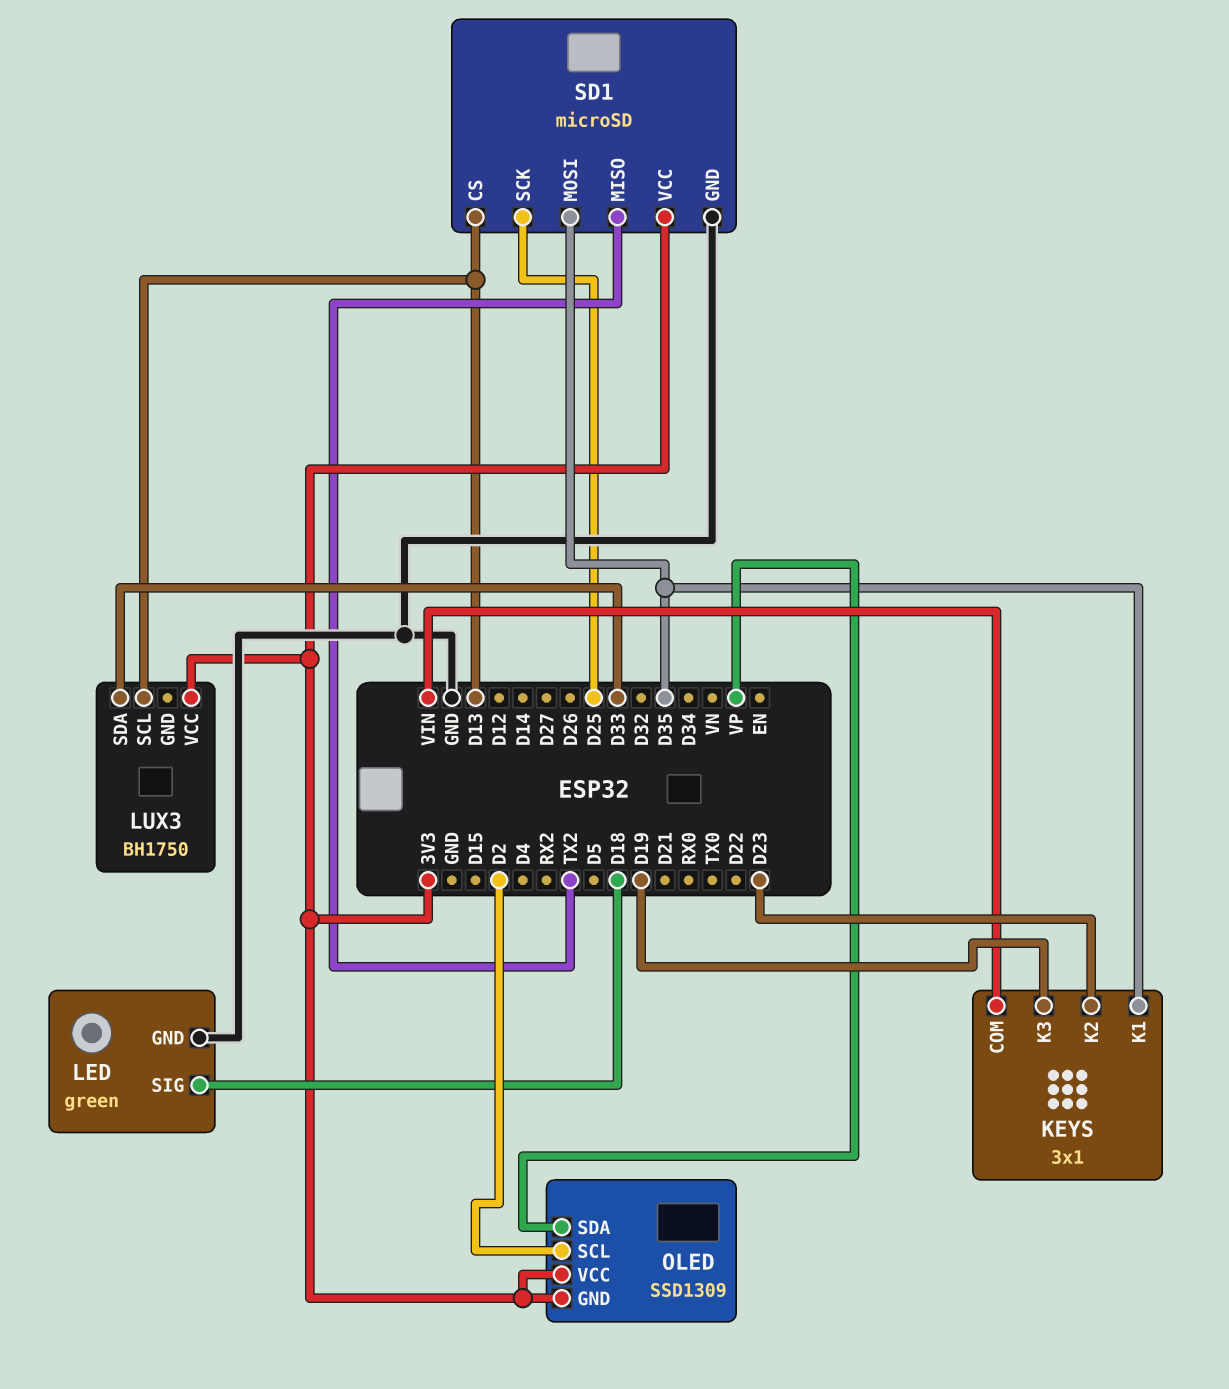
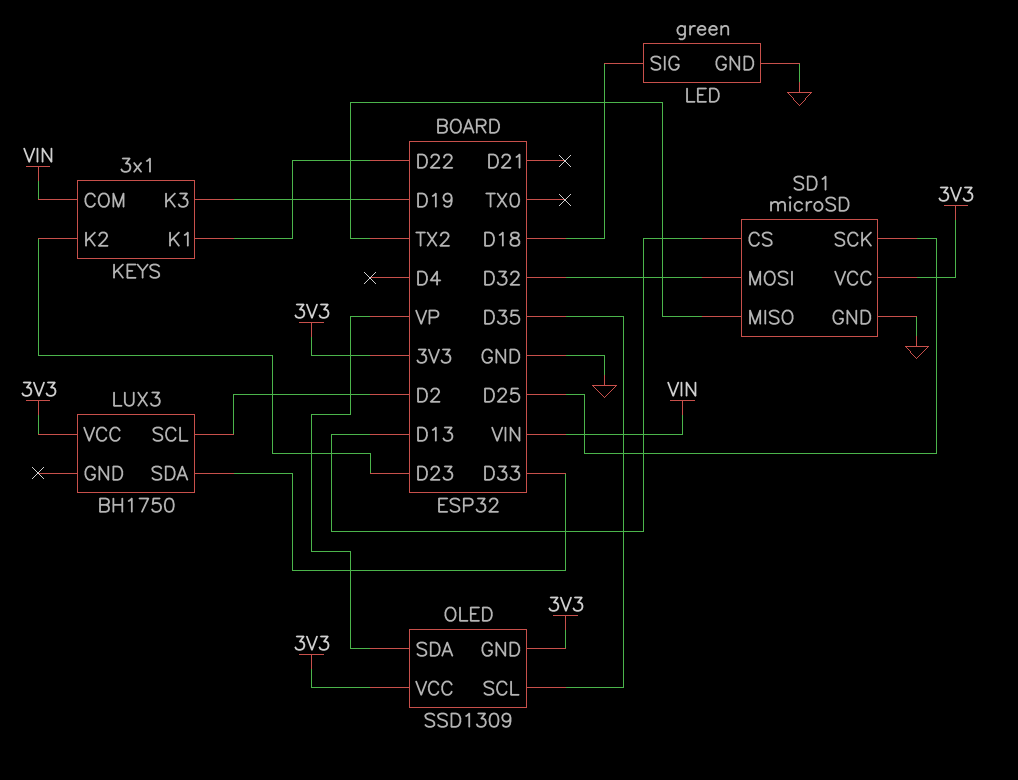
KEYS pin K1: D35 -> D22
LUX3 pin SCL: D13 -> D2
OLED pin SCL: D2 -> D35
SD1 pin MOSI: D35 -> D32

